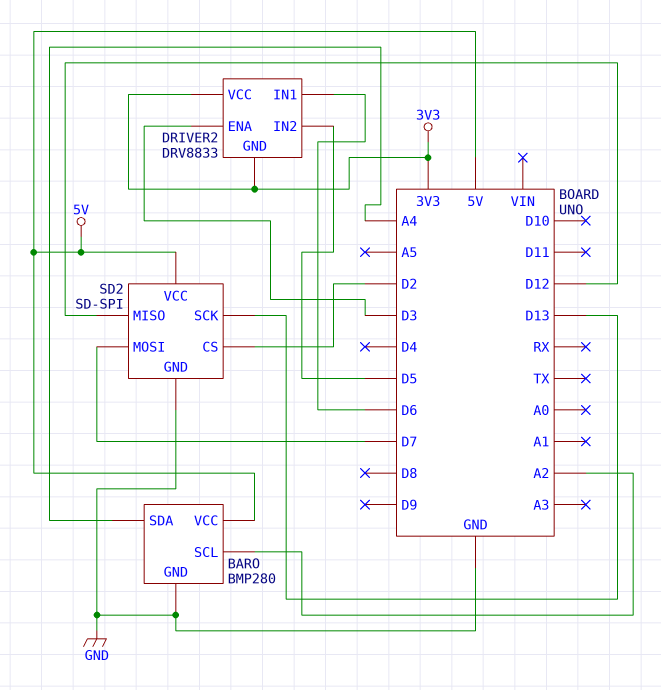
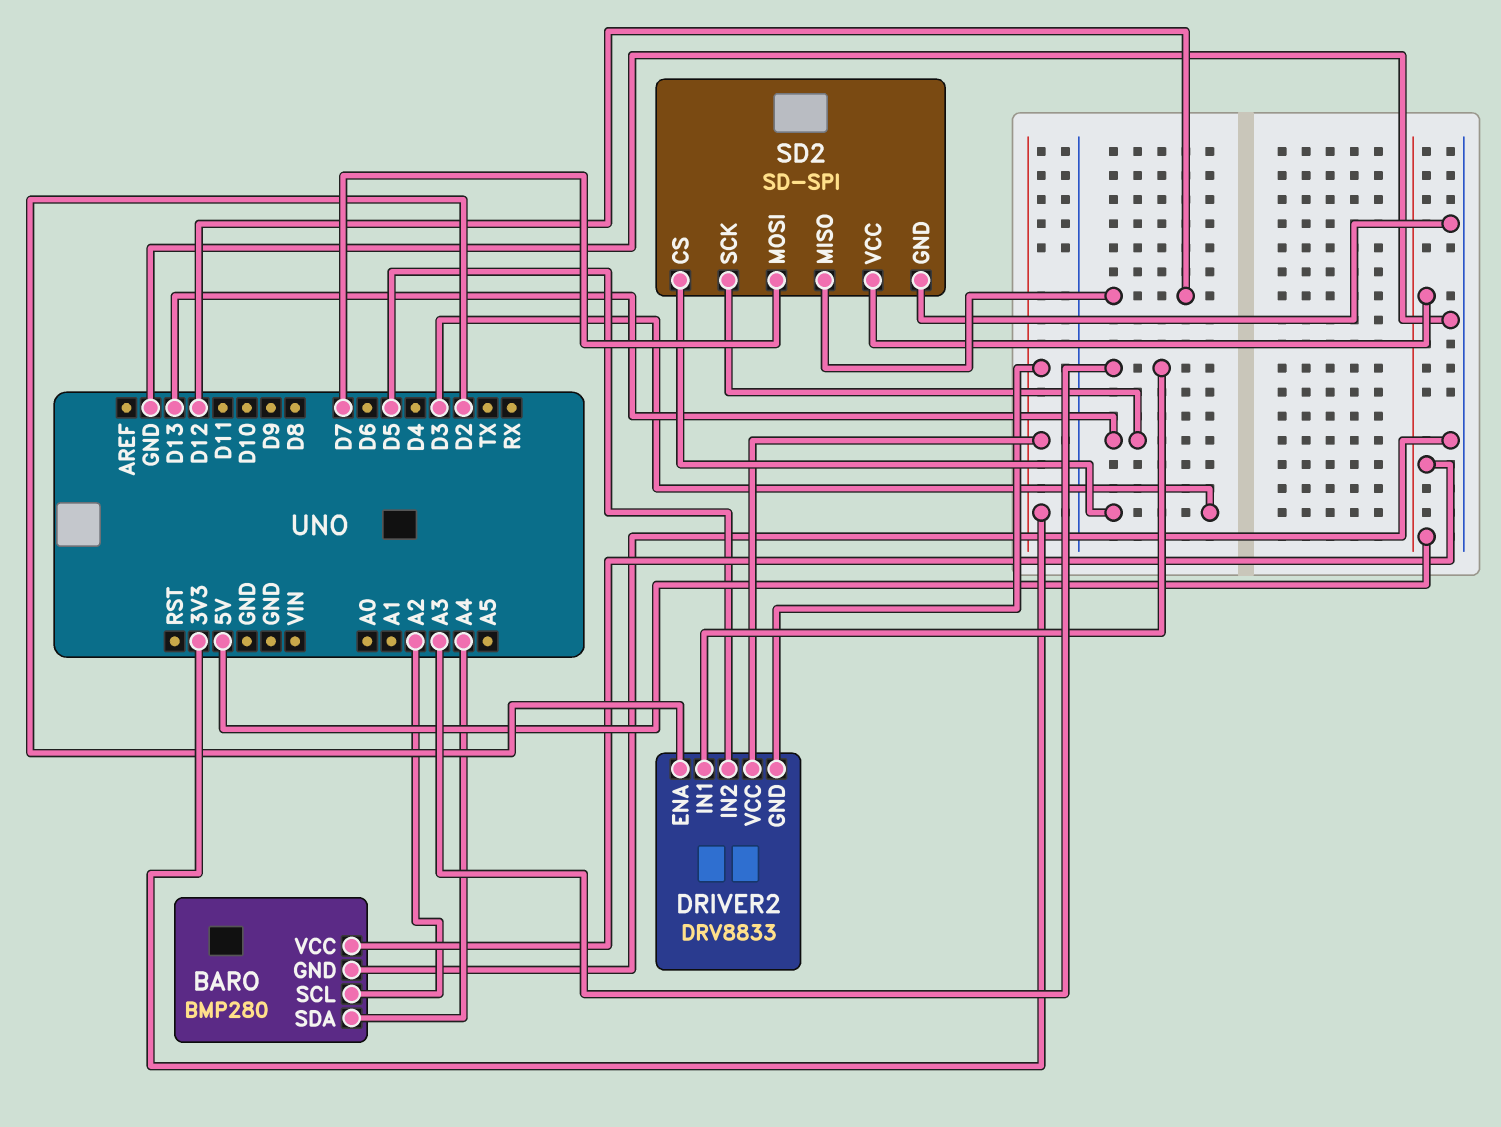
DRIVER2 pin ENA: D3 -> D2
DRIVER2 pin IN1: D6 -> A3
SD2 pin CS: D2 -> D3

